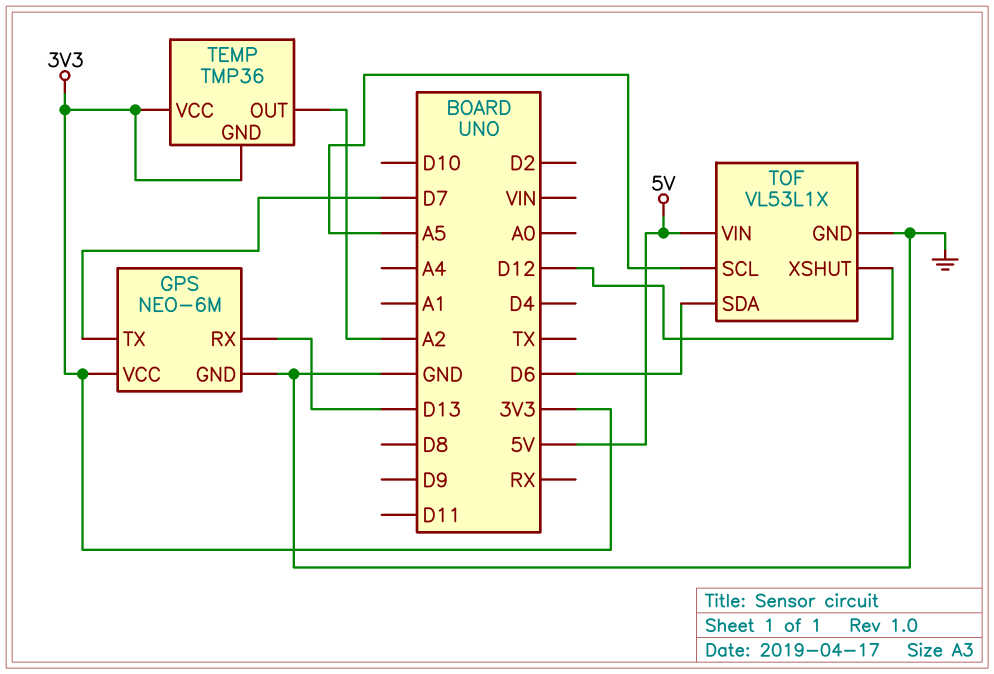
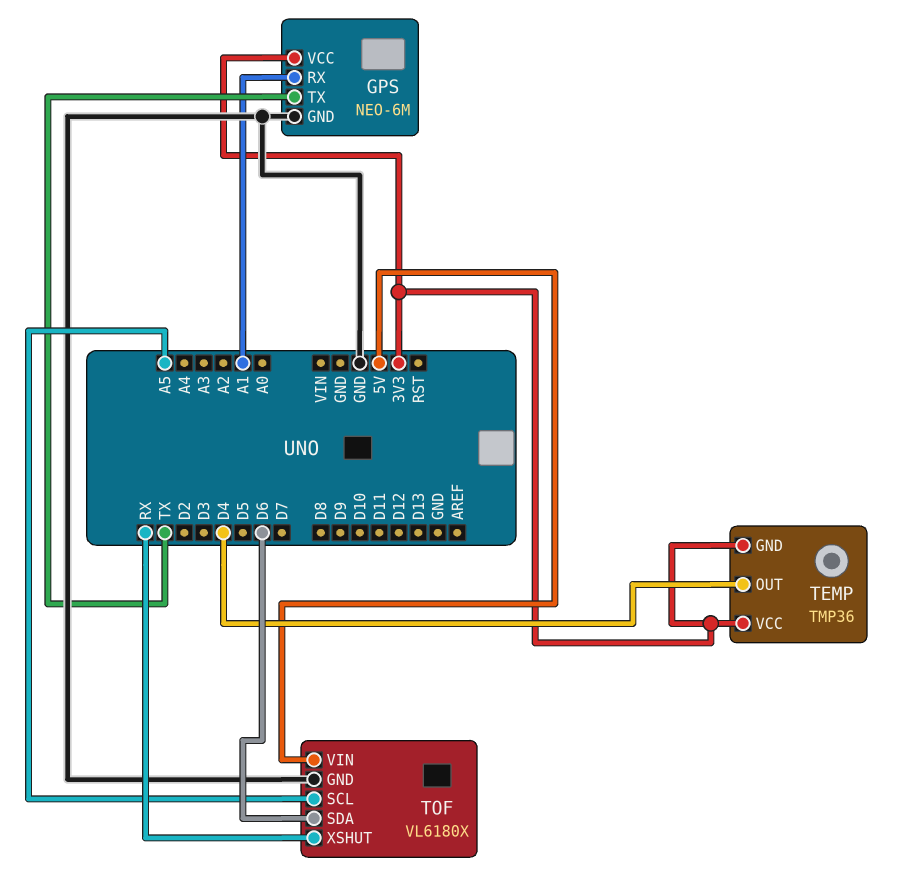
GPS pin RX: D13 -> A1
GPS pin TX: D7 -> TX
TEMP pin OUT: A2 -> D4
TOF: VL53L1X -> VL6180X
TOF pin XSHUT: D12 -> RX

